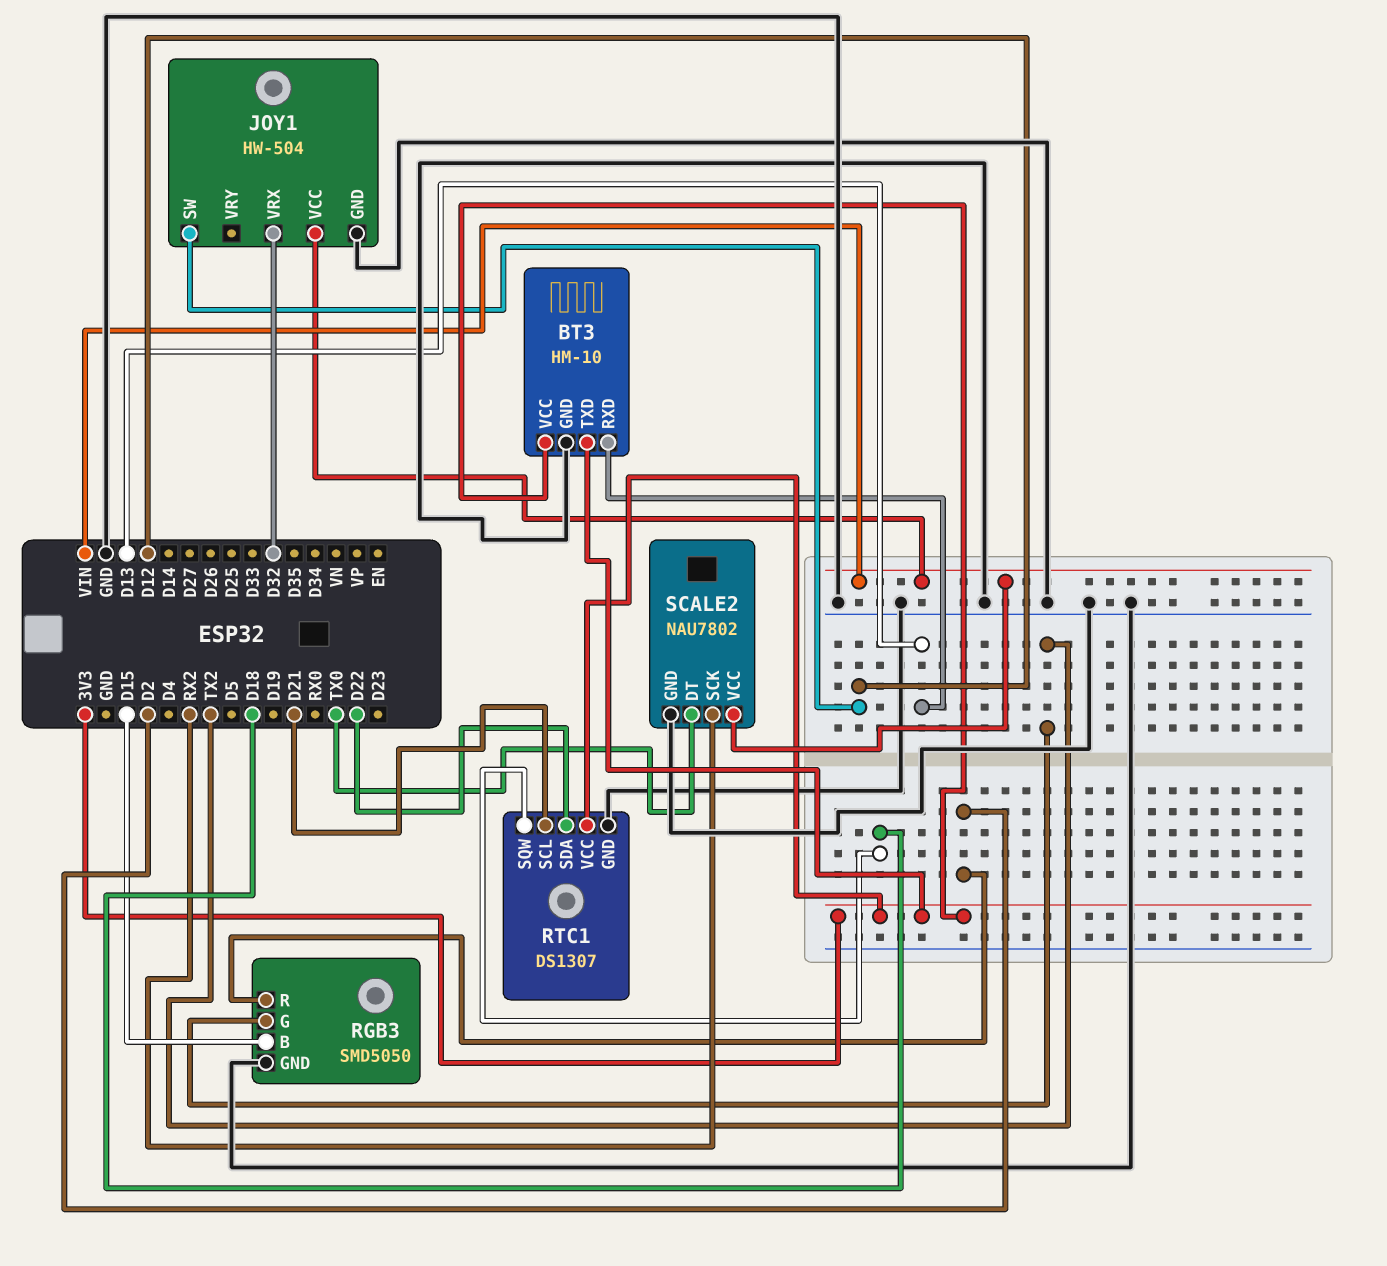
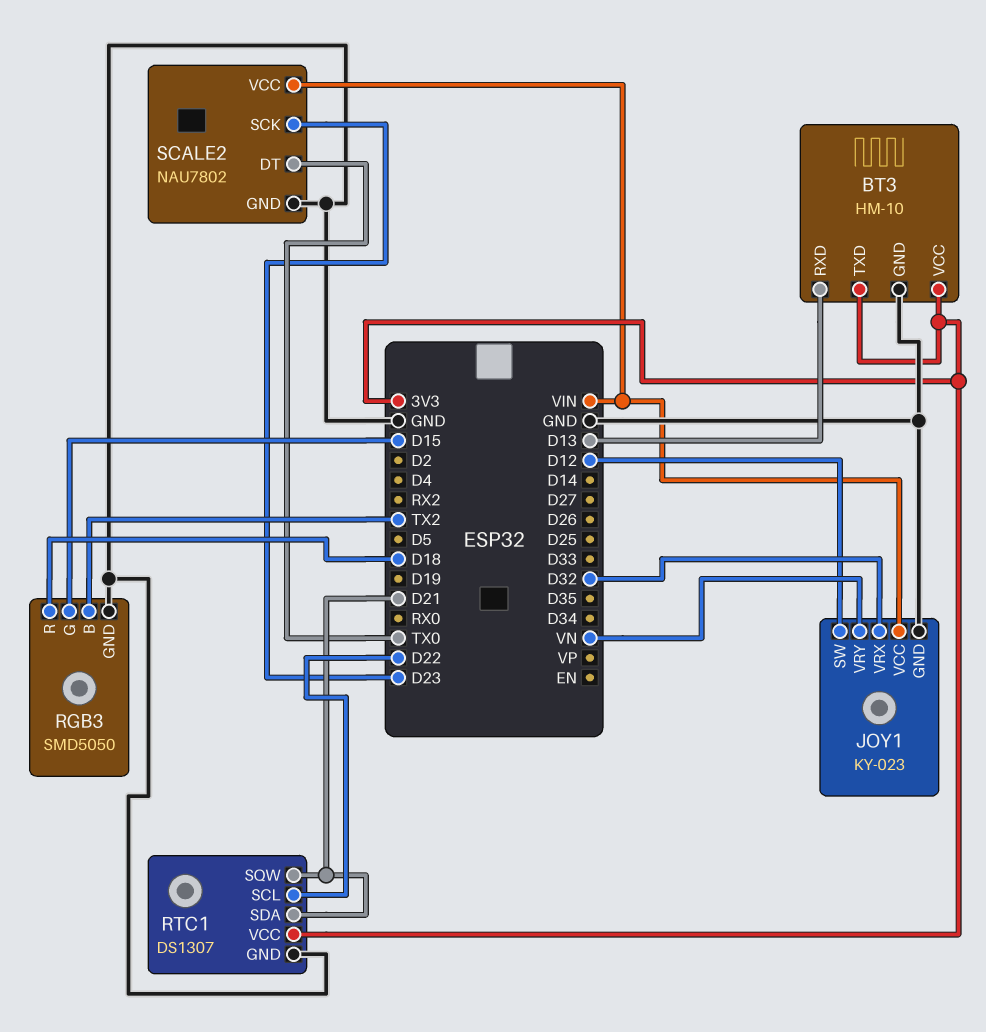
JOY1: HW-504 -> KY-023
JOY1 pin VRY: none -> VN
RGB3 pin B: D15 -> TX2
RGB3 pin G: TX2 -> D15
RGB3 pin R: D2 -> D18
RTC1 pin SCL: D21 -> D22
RTC1 pin SDA: D22 -> D21
RTC1 pin SQW: D18 -> D21
SCALE2 pin SCK: RX2 -> D23

